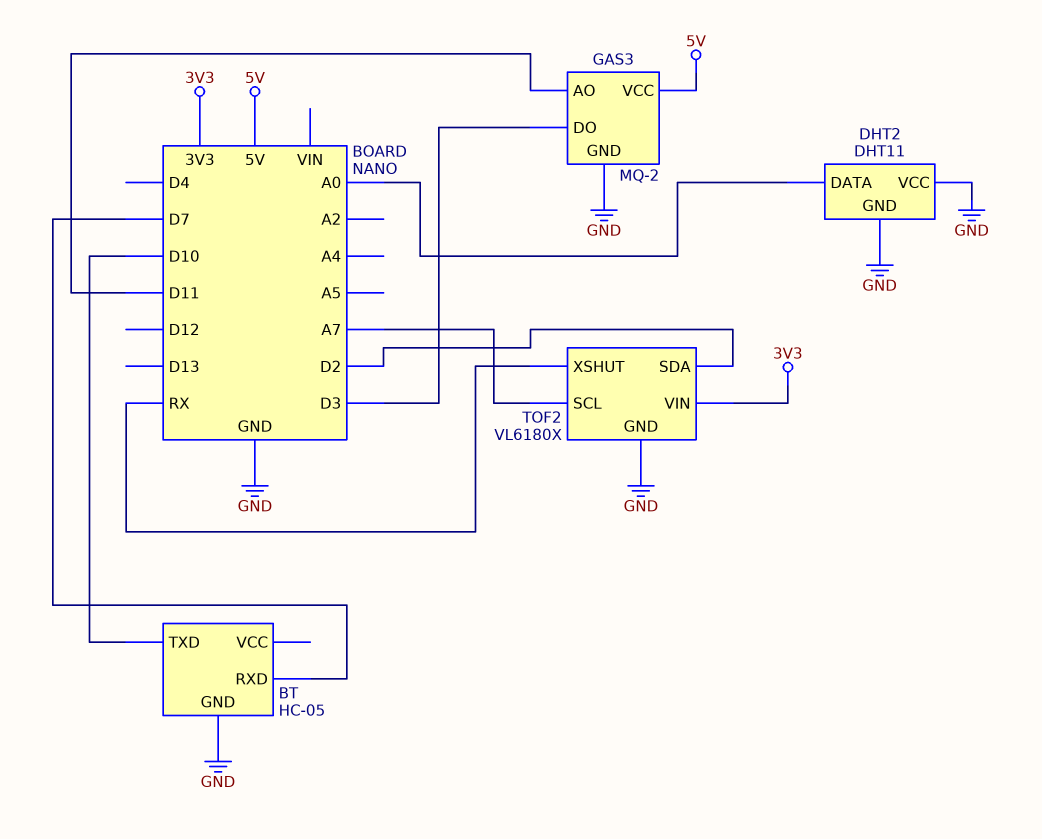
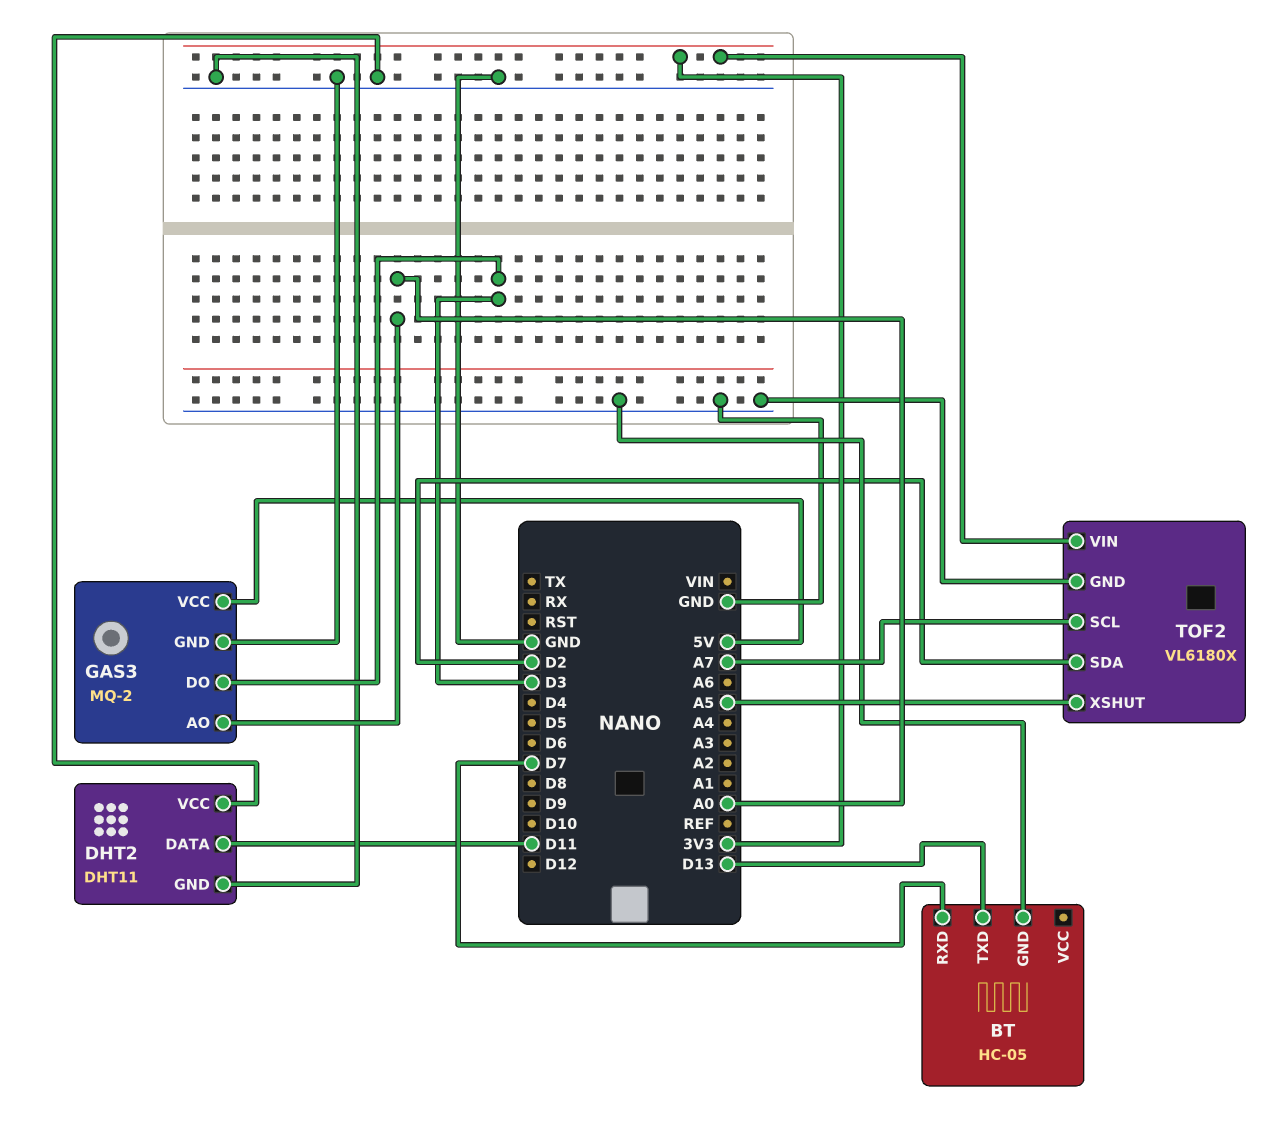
BT pin TXD: D10 -> D13
DHT2 pin DATA: A0 -> D11
GAS3 pin AO: D11 -> A0
TOF2 pin XSHUT: RX -> A5

